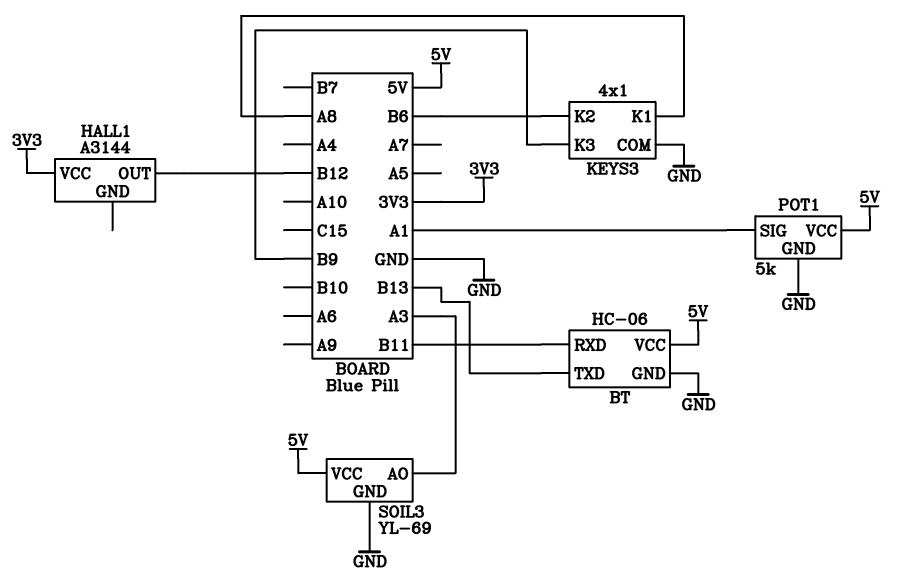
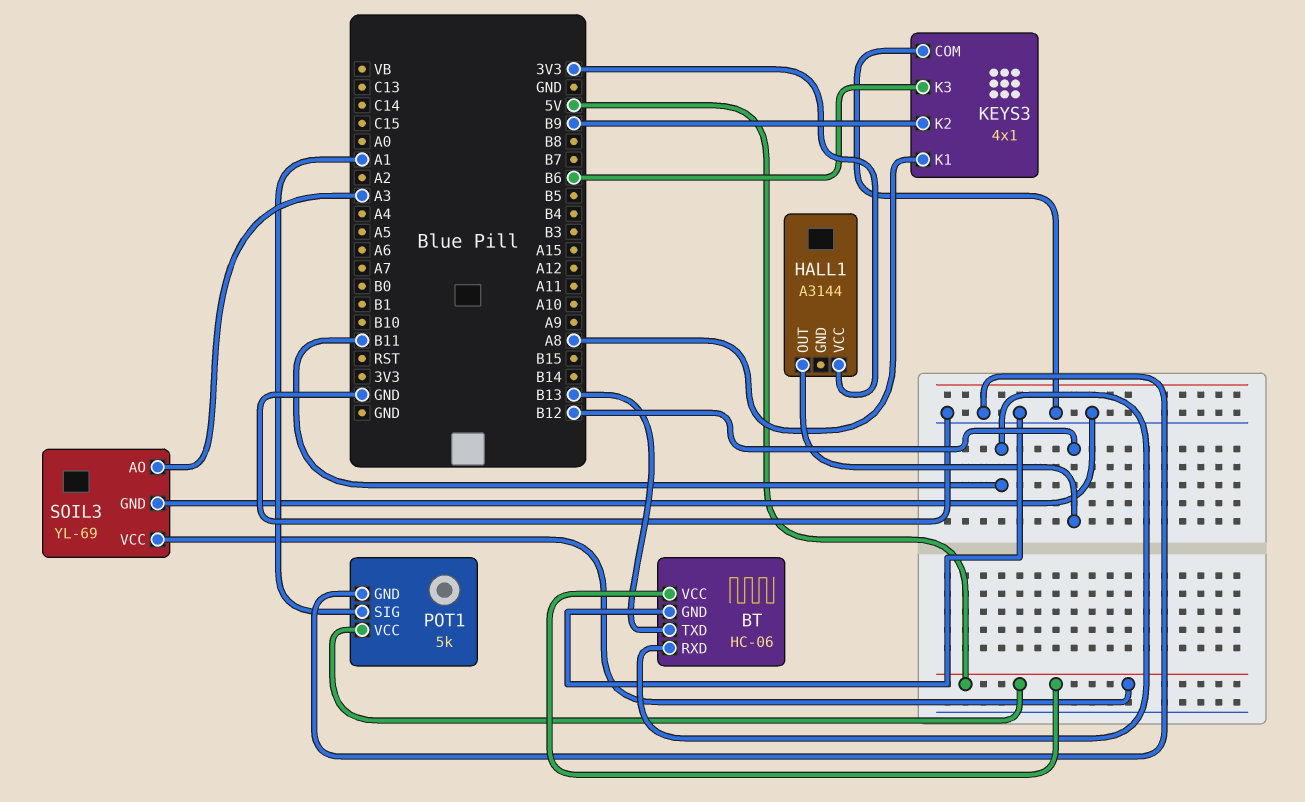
KEYS3 pin K2: B6 -> B9
KEYS3 pin K3: B9 -> B6

